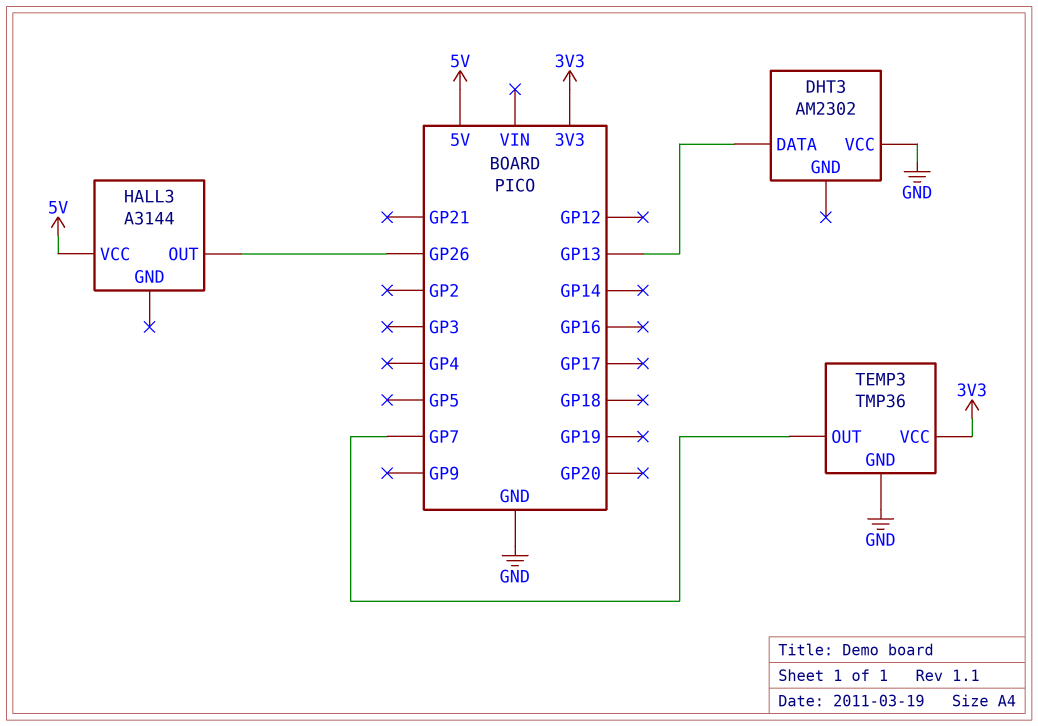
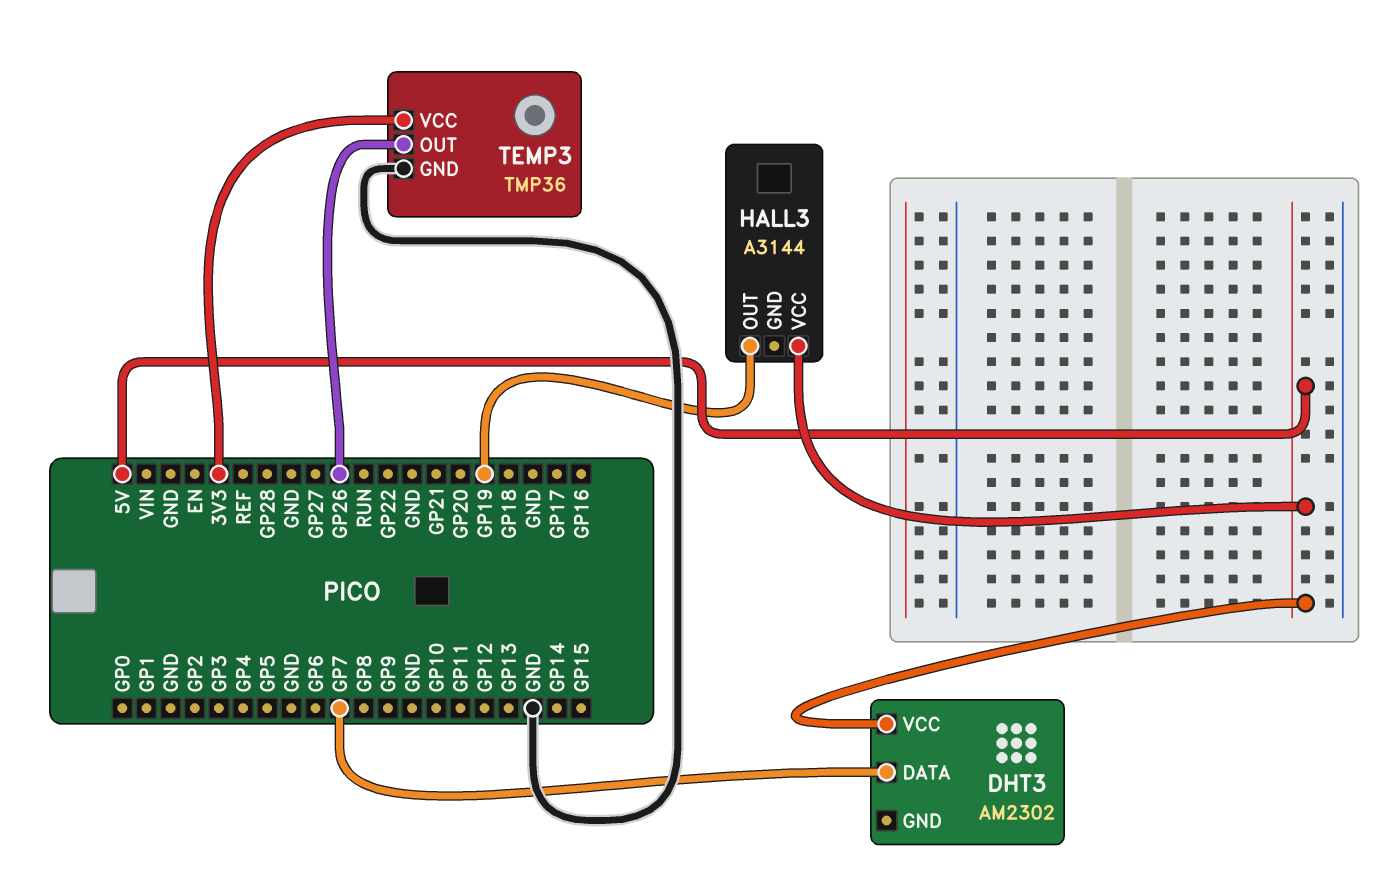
DHT3 pin DATA: GP13 -> GP7
DHT3 pin VCC: GND -> 5V
HALL3 pin OUT: GP26 -> GP19
TEMP3 pin OUT: GP7 -> GP26

